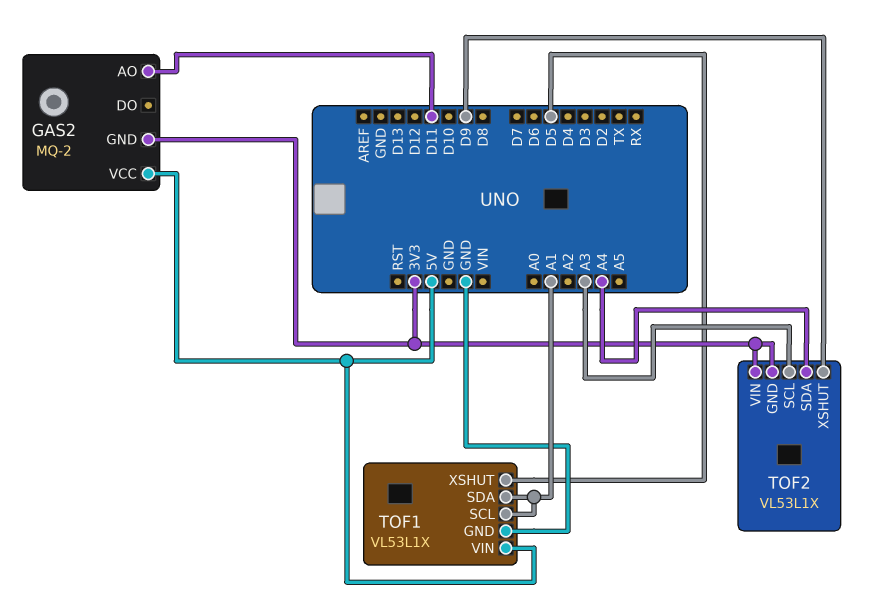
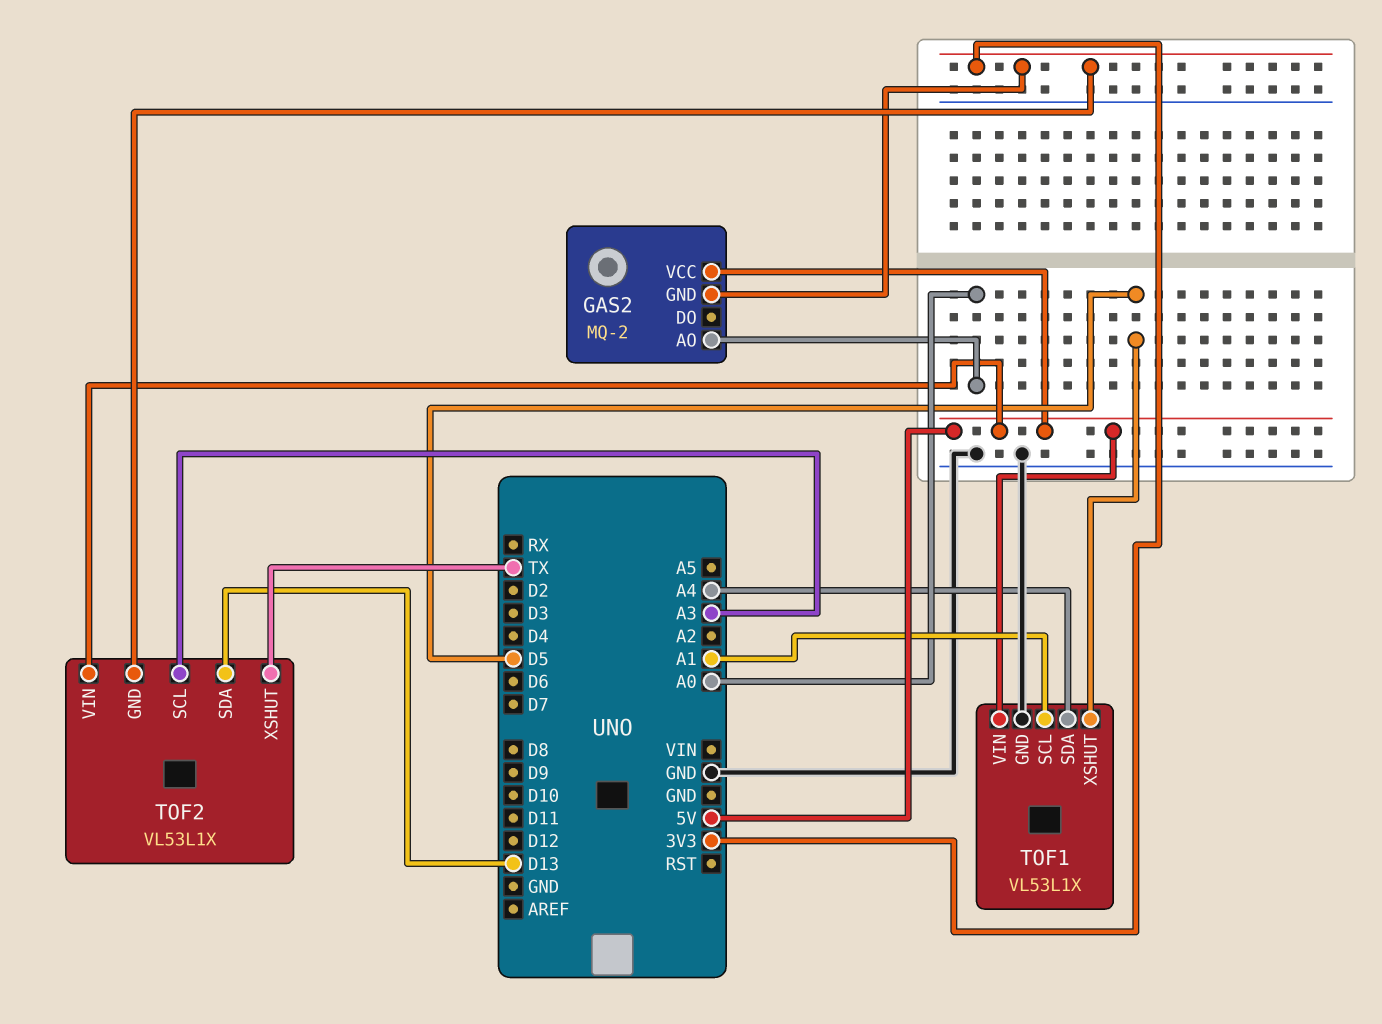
GAS2 pin AO: D11 -> A0
TOF1 pin SDA: A1 -> A4
TOF2 pin SDA: A4 -> D13
TOF2 pin VIN: 3V3 -> 5V
TOF2 pin XSHUT: D9 -> TX

